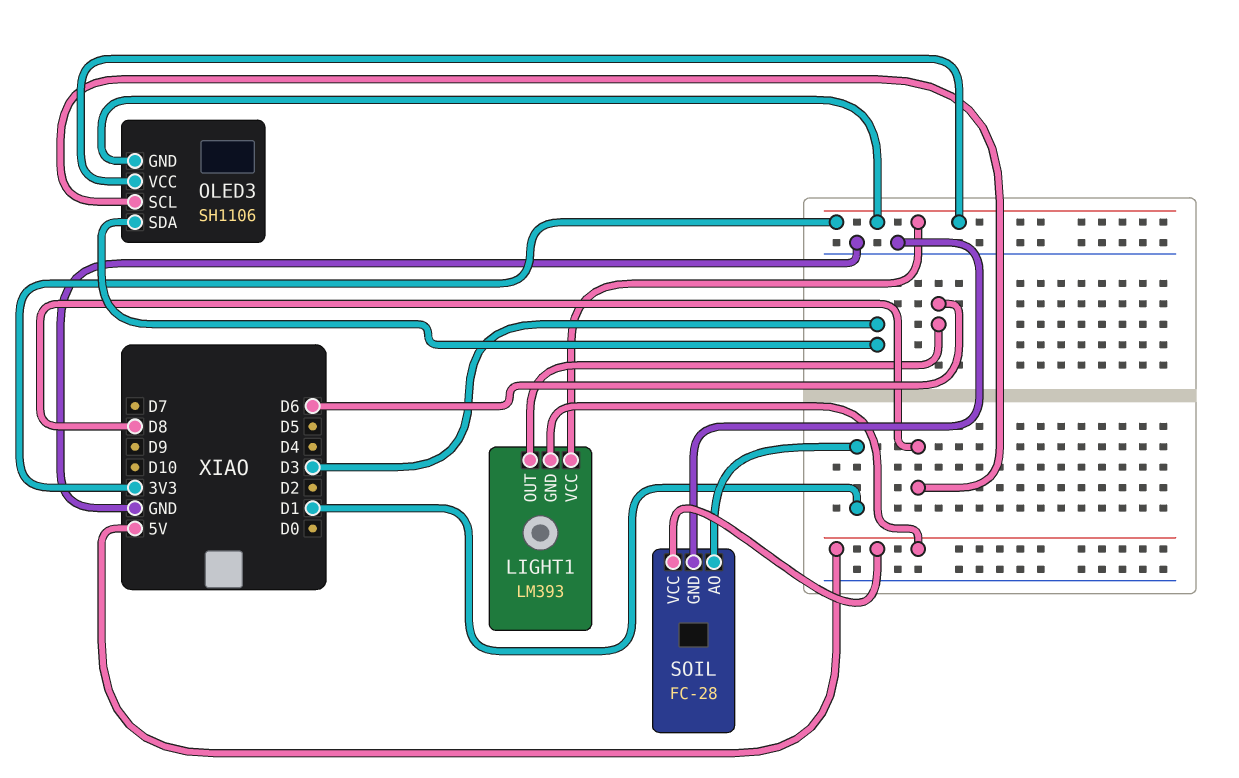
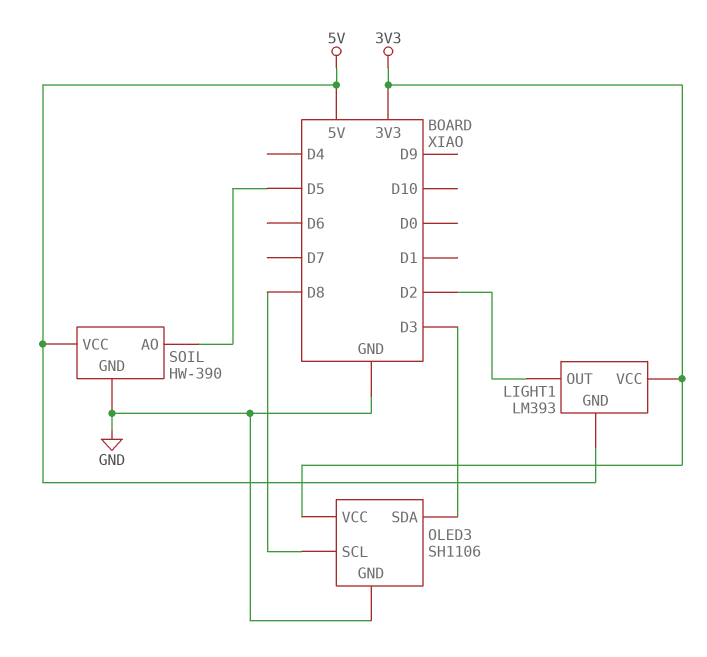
LIGHT1 pin OUT: D6 -> D2
OLED3 pin GND: 3V3 -> GND
SOIL: FC-28 -> HW-390
SOIL pin AO: D1 -> D5

